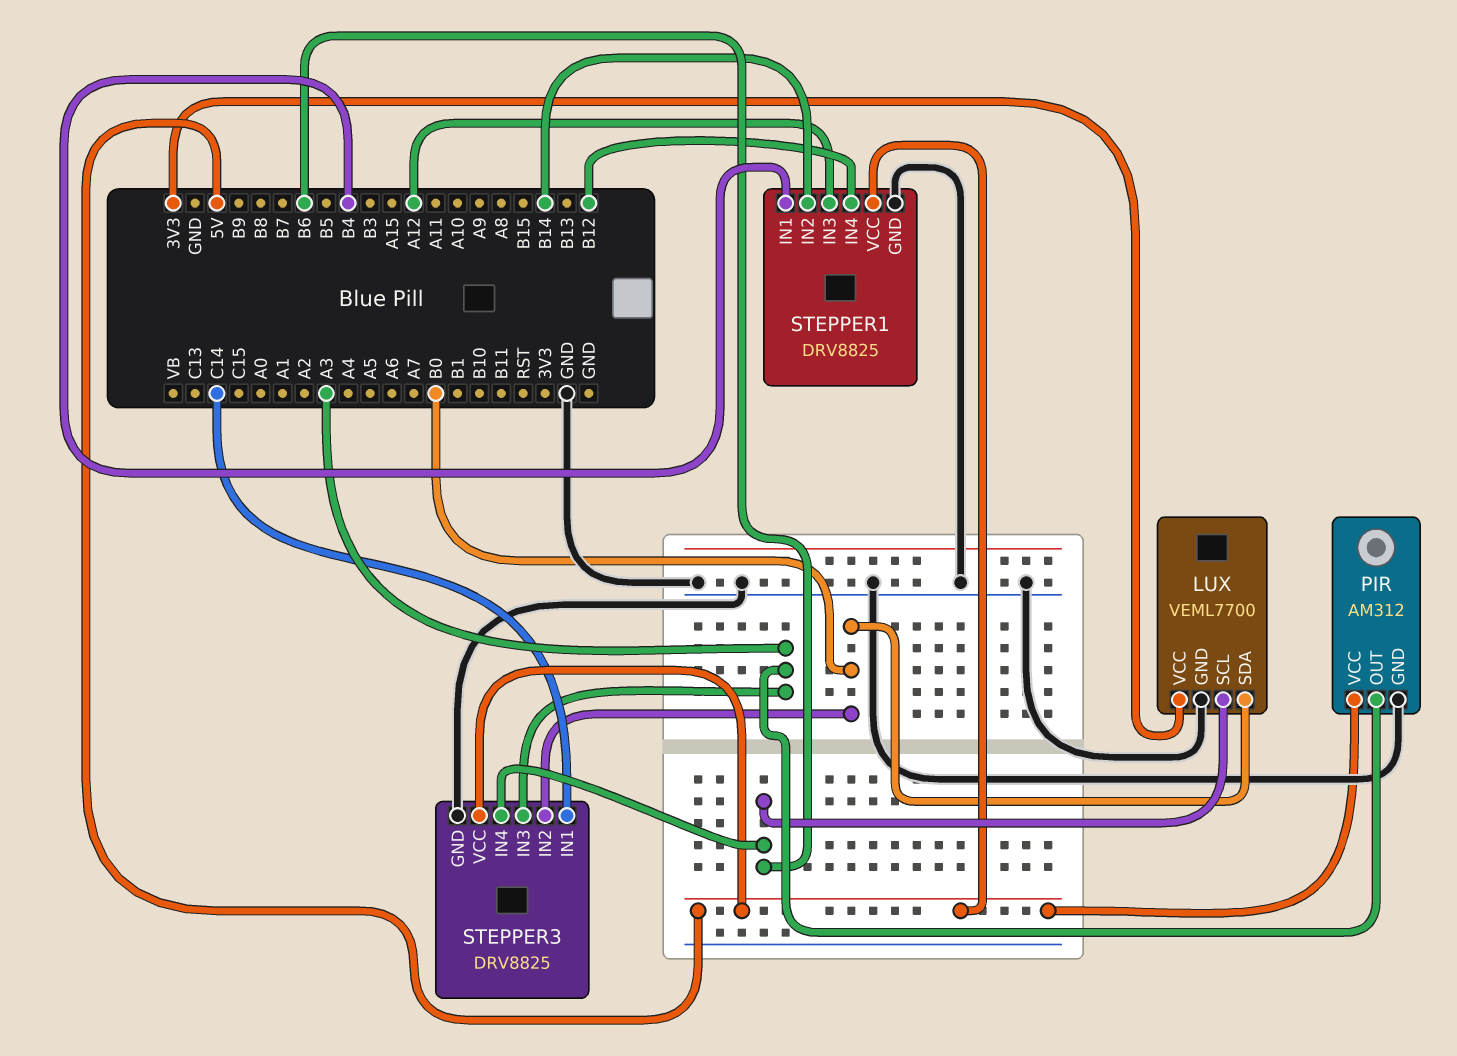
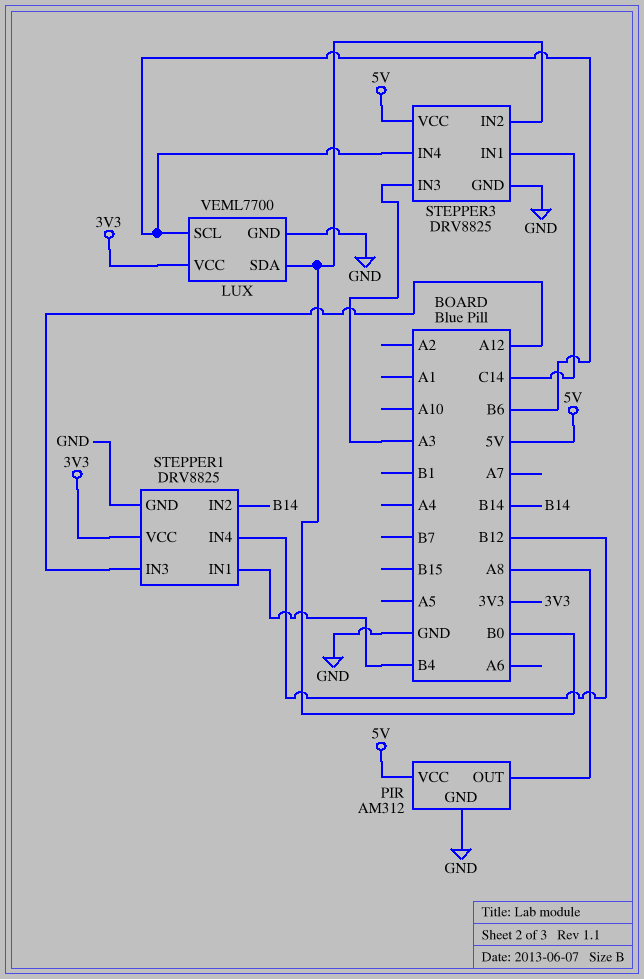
PIR pin OUT: A3 -> A8
STEPPER1 pin VCC: 5V -> 3V3

